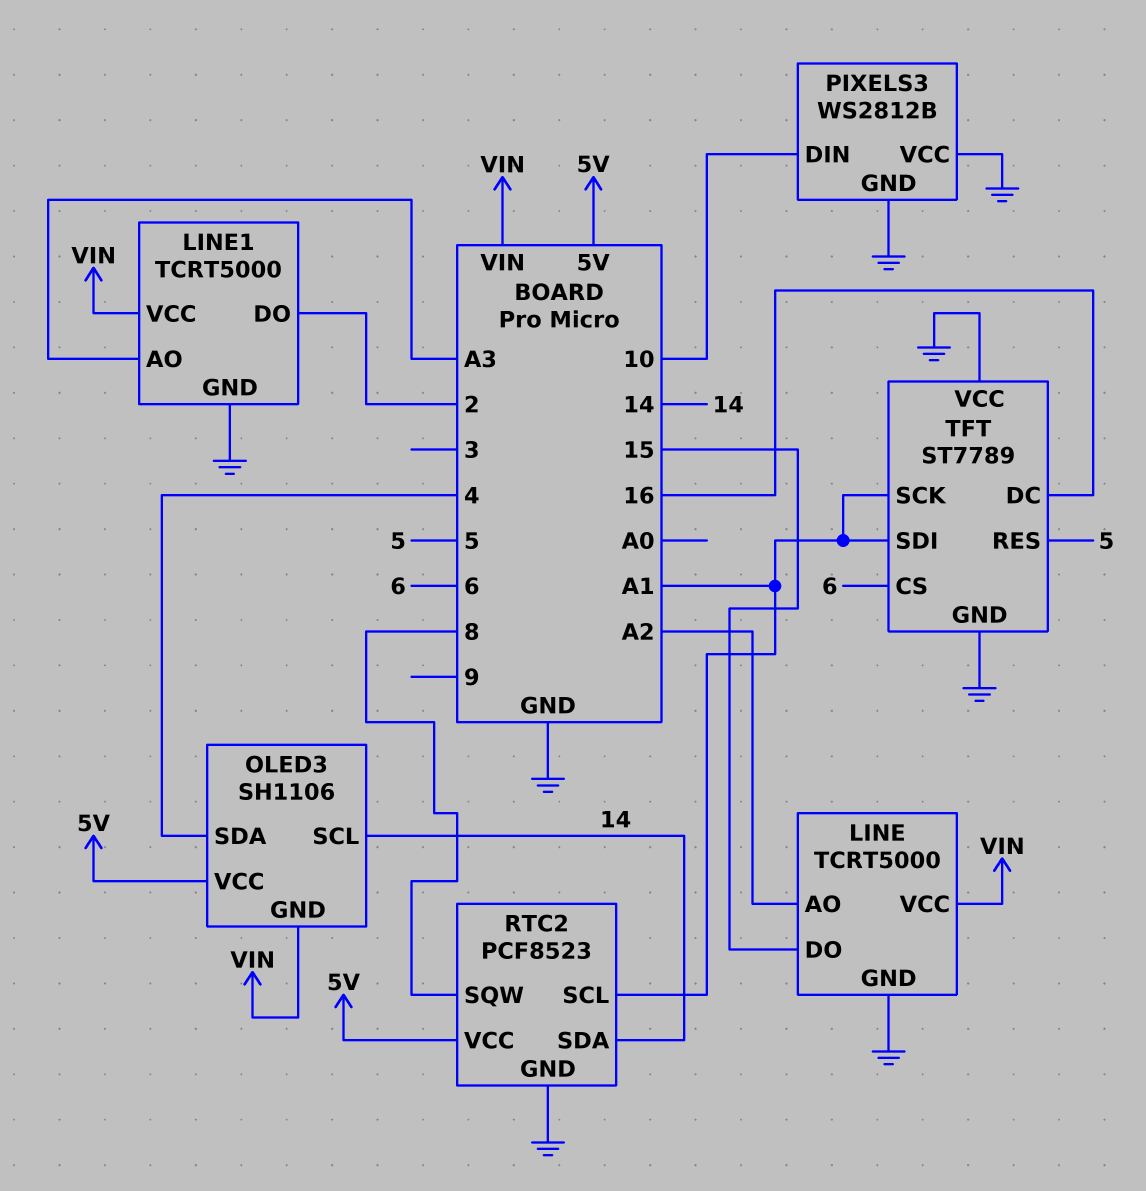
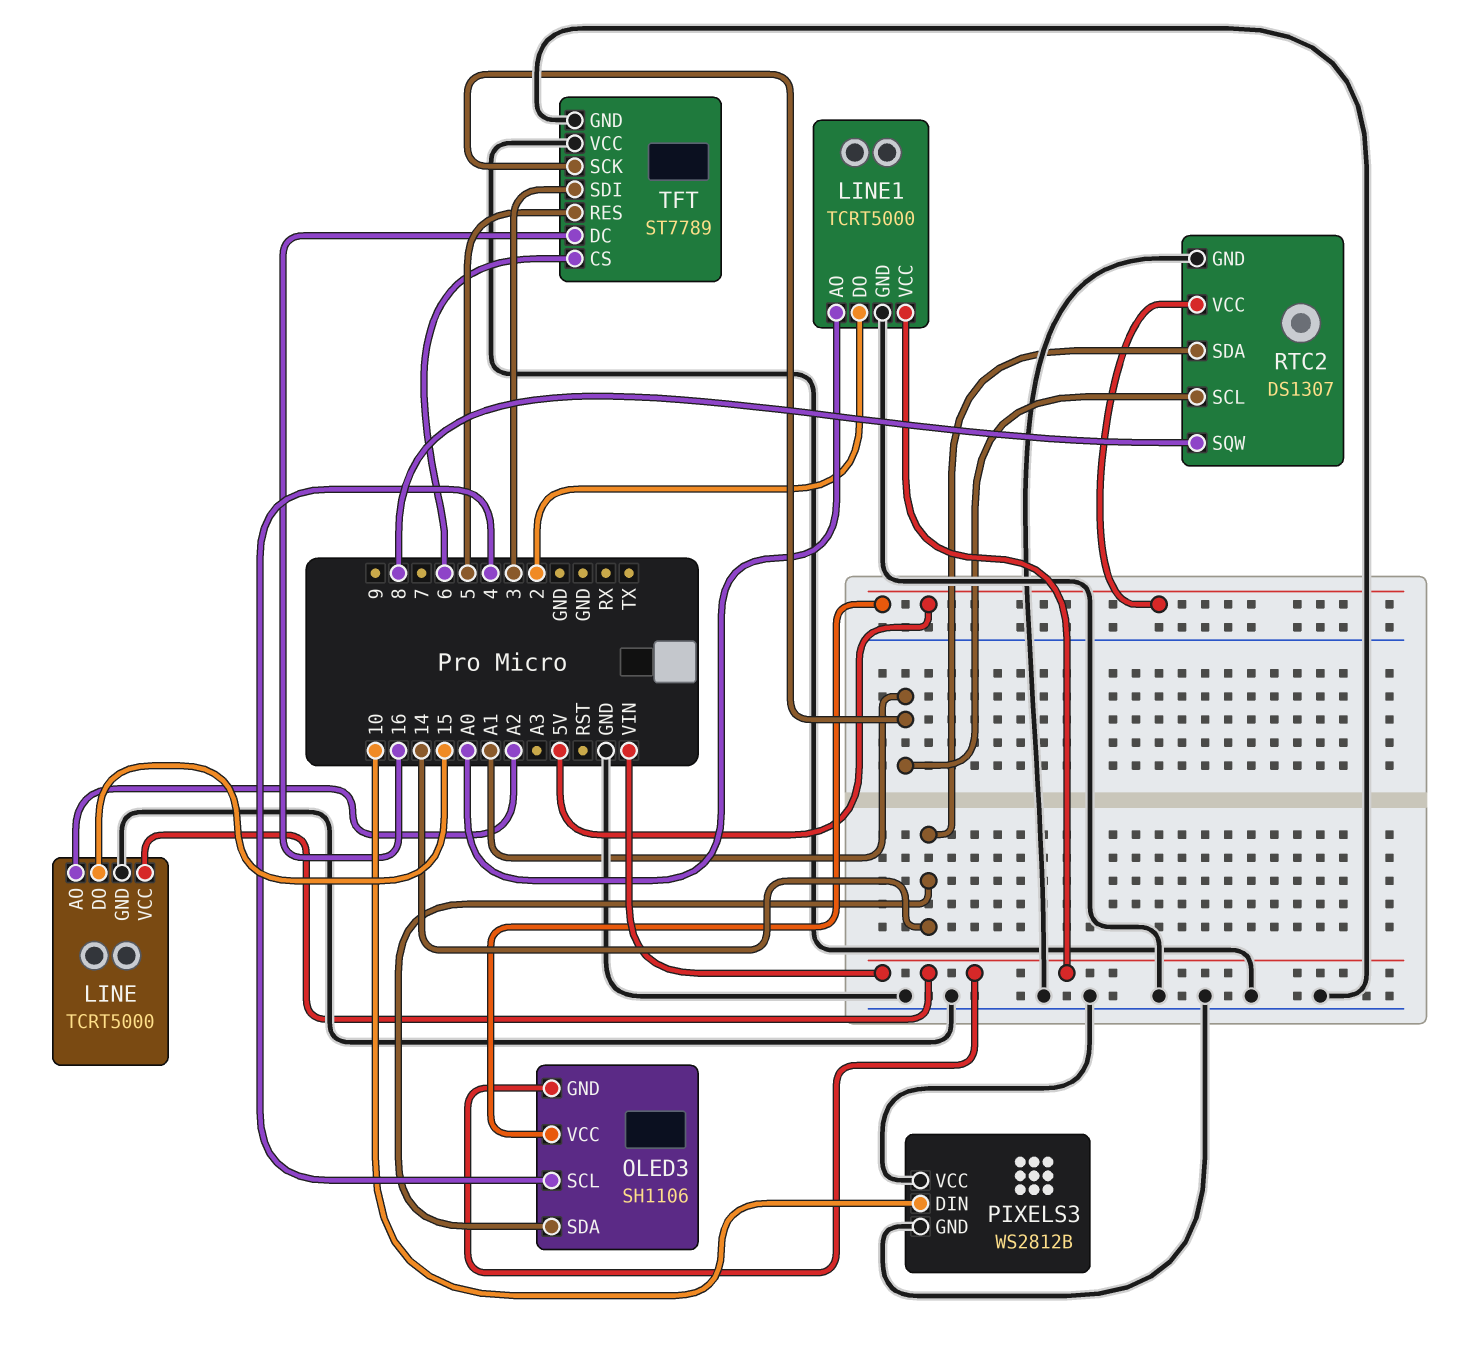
LINE1 pin AO: A3 -> A0
OLED3 pin SCL: 14 -> 4
OLED3 pin SDA: 4 -> 14
RTC2: PCF8523 -> DS1307
TFT pin SDI: A1 -> 3

